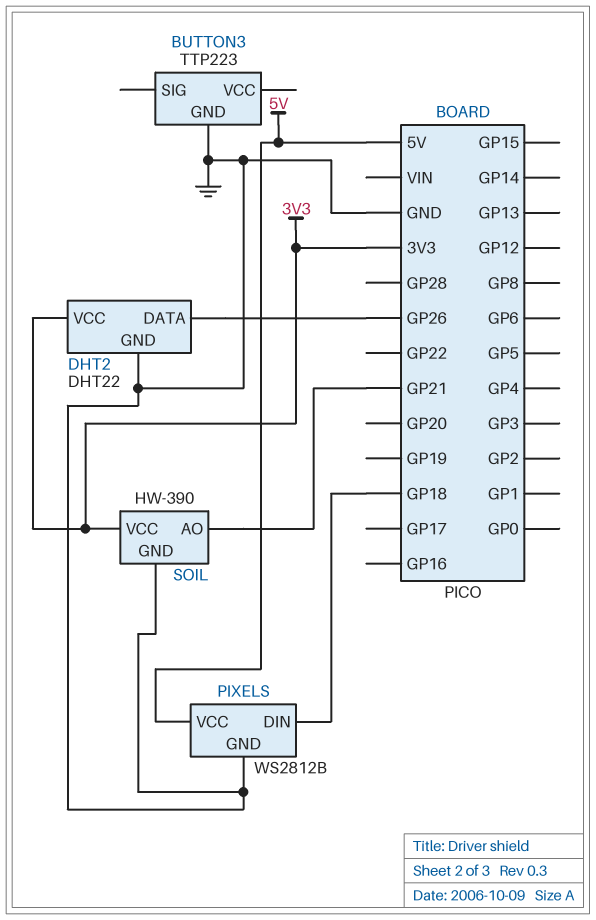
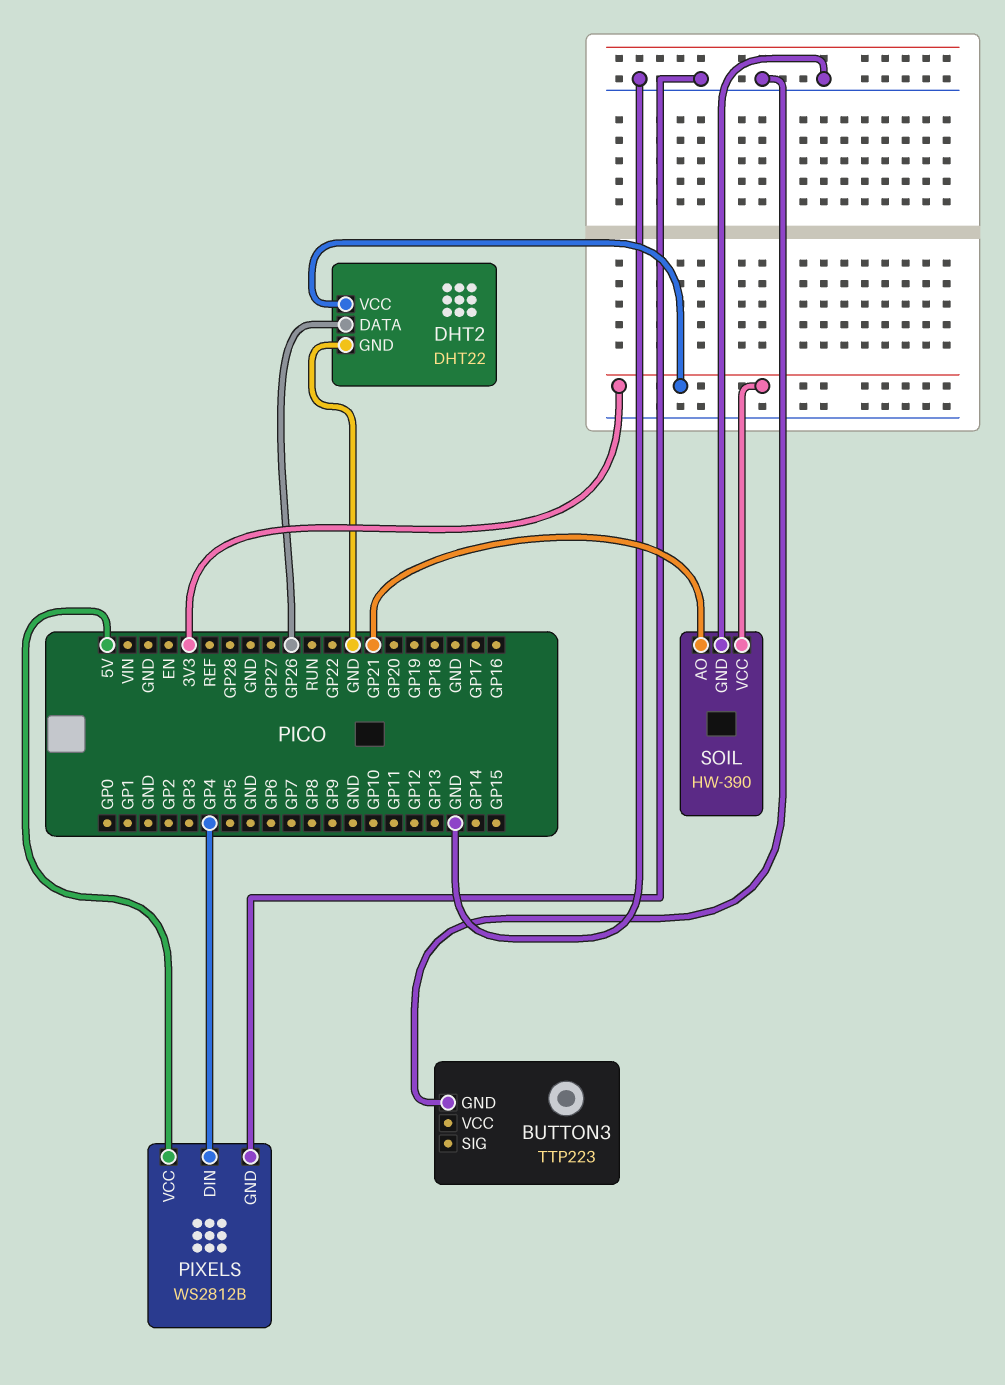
PIXELS pin DIN: GP18 -> GP4

